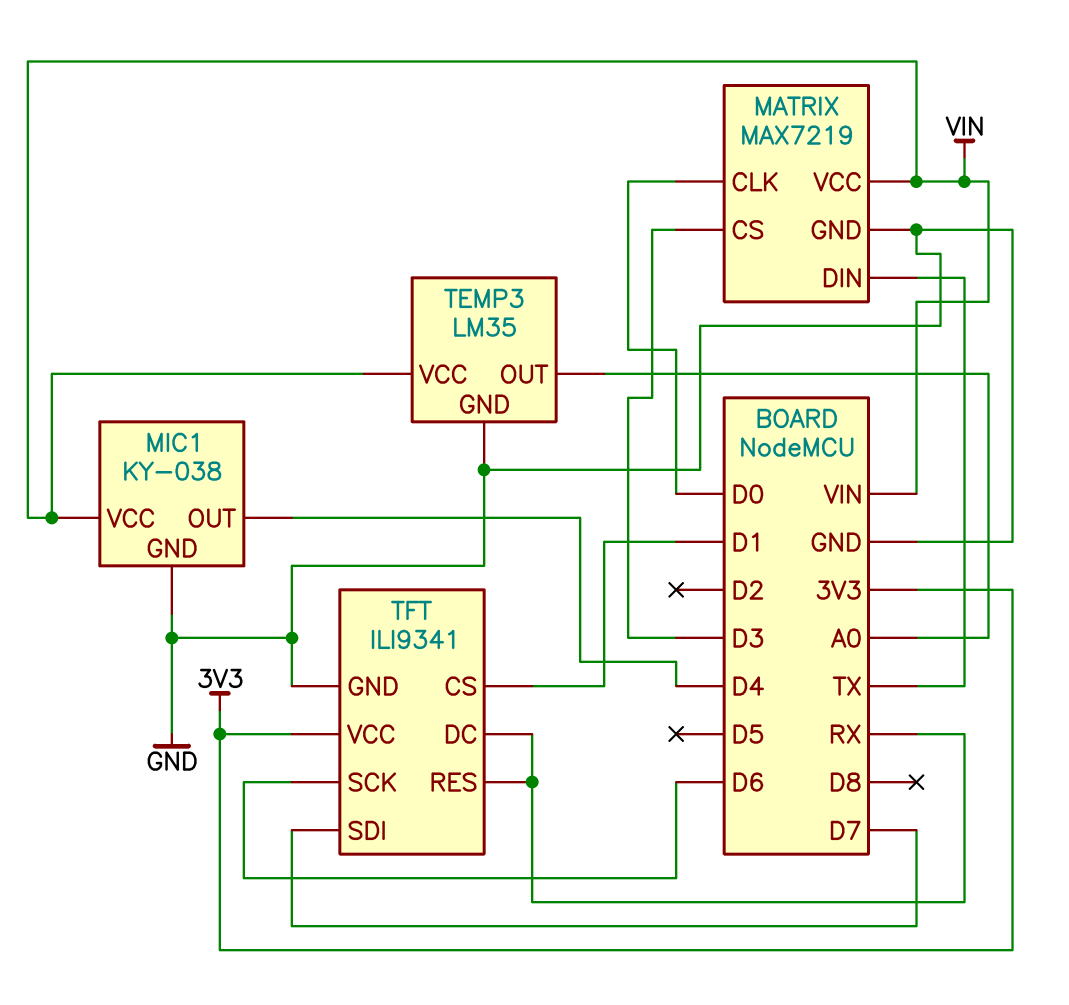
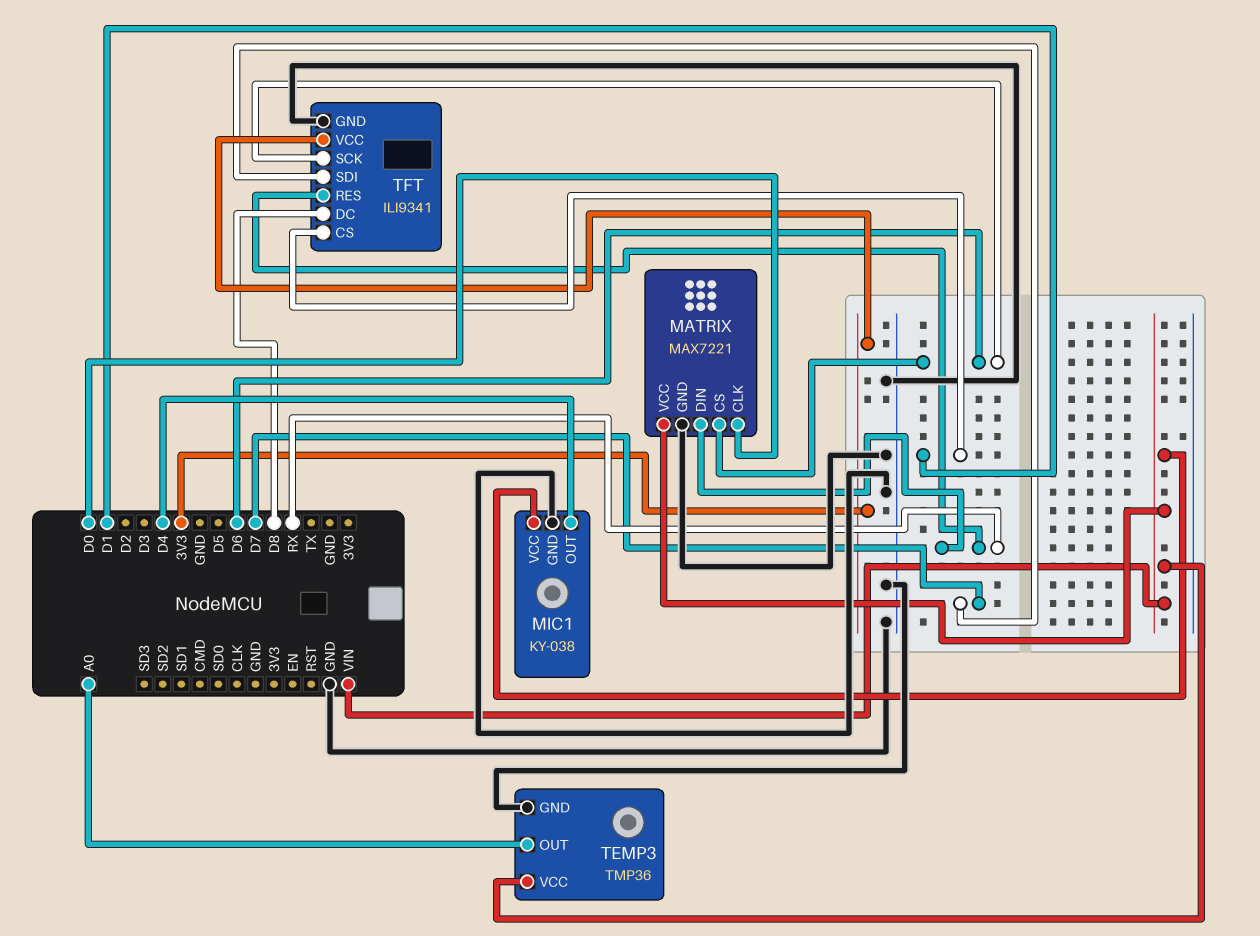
MATRIX: MAX7219 -> MAX7221
MATRIX pin CS: D3 -> D6
MATRIX pin DIN: TX -> RX
TEMP3: LM35 -> TMP36
TFT pin DC: RX -> D8

